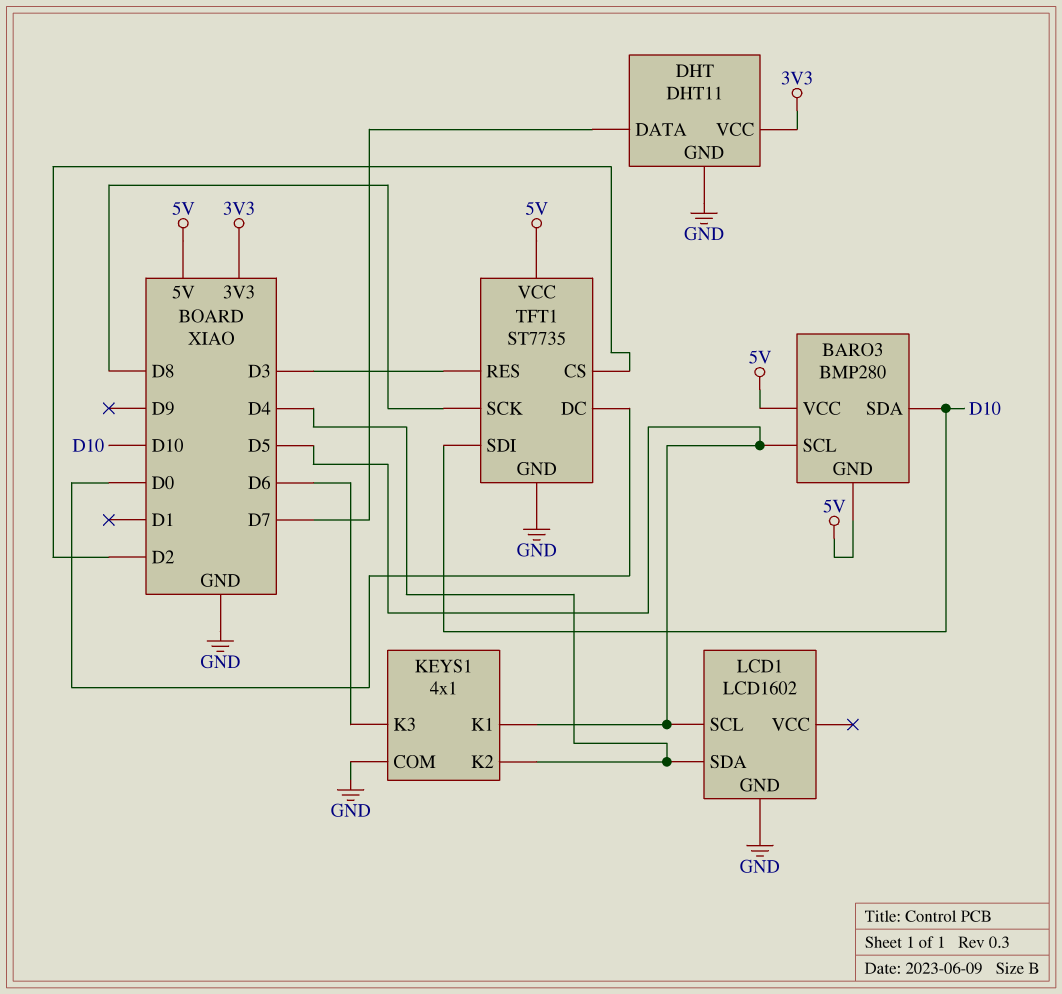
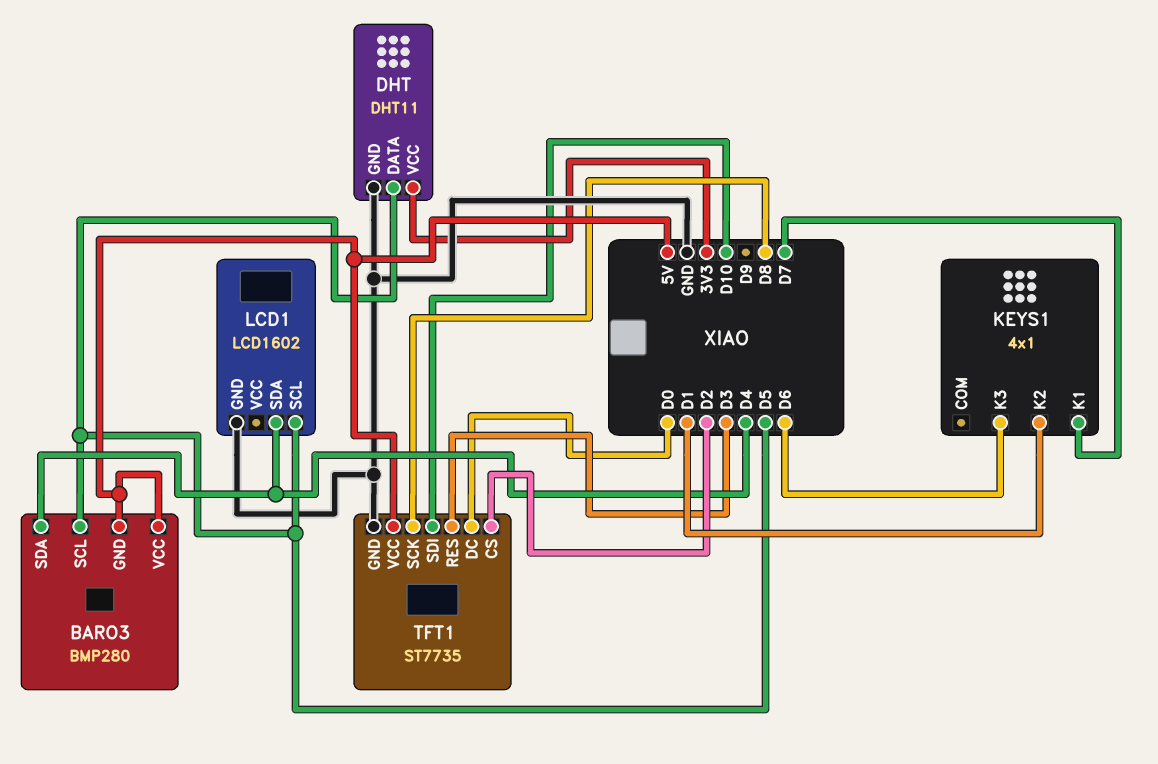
BARO3 pin SDA: D10 -> D4
DHT pin DATA: D7 -> D5
KEYS1 pin COM: GND -> none
KEYS1 pin K1: D5 -> D7
KEYS1 pin K2: D4 -> D1

